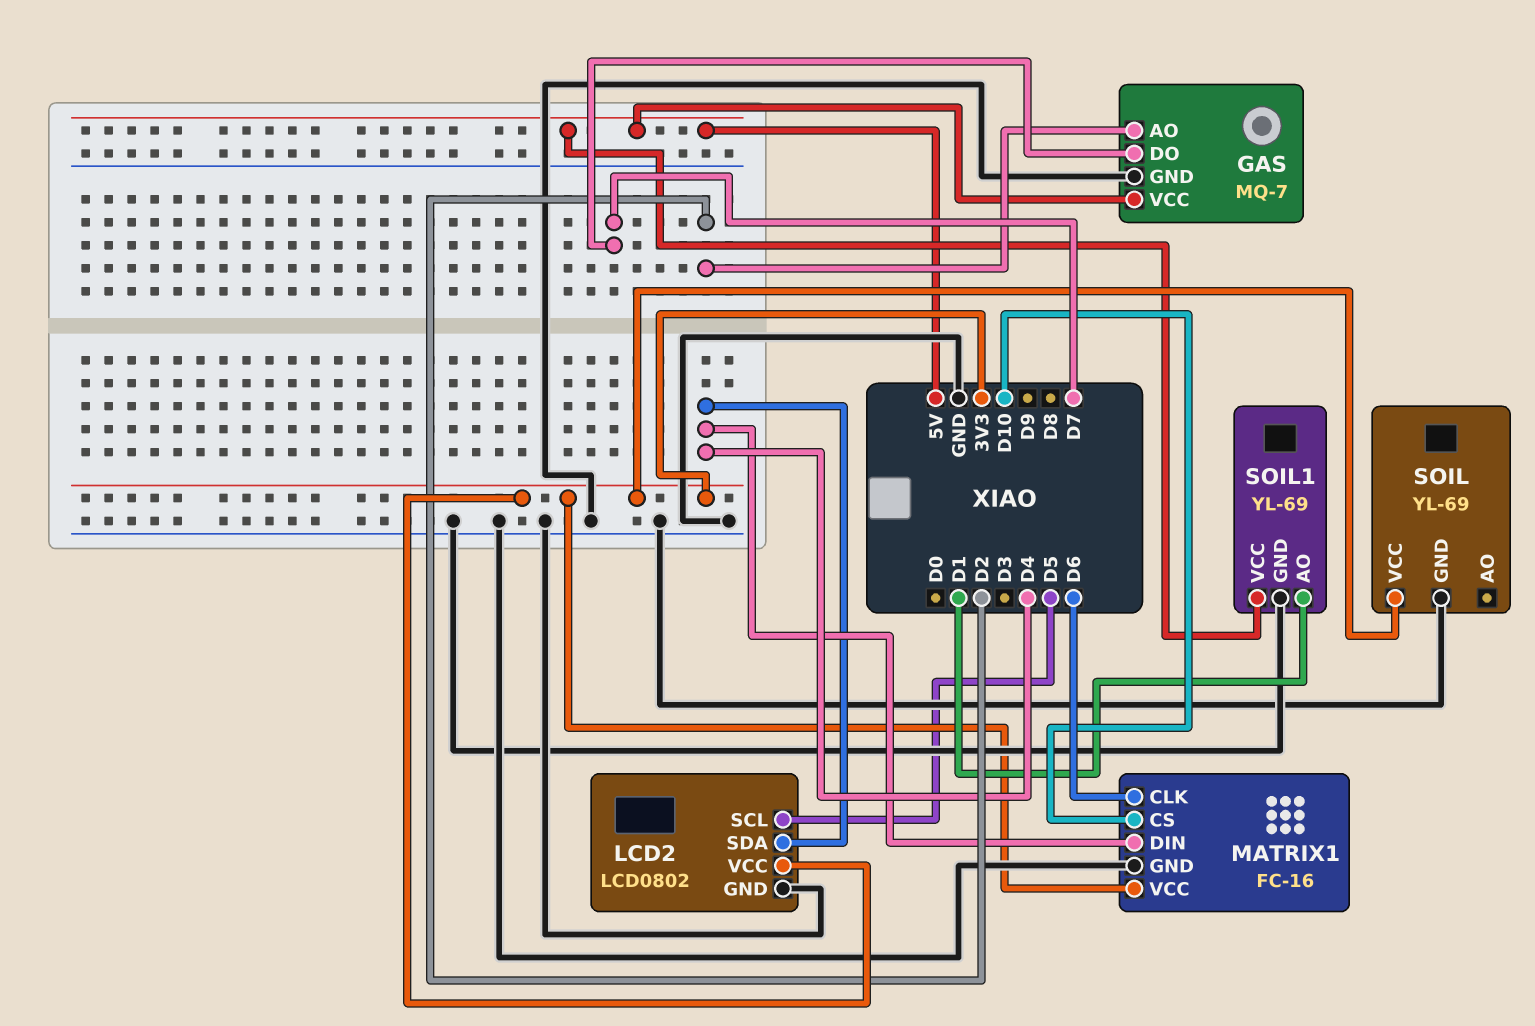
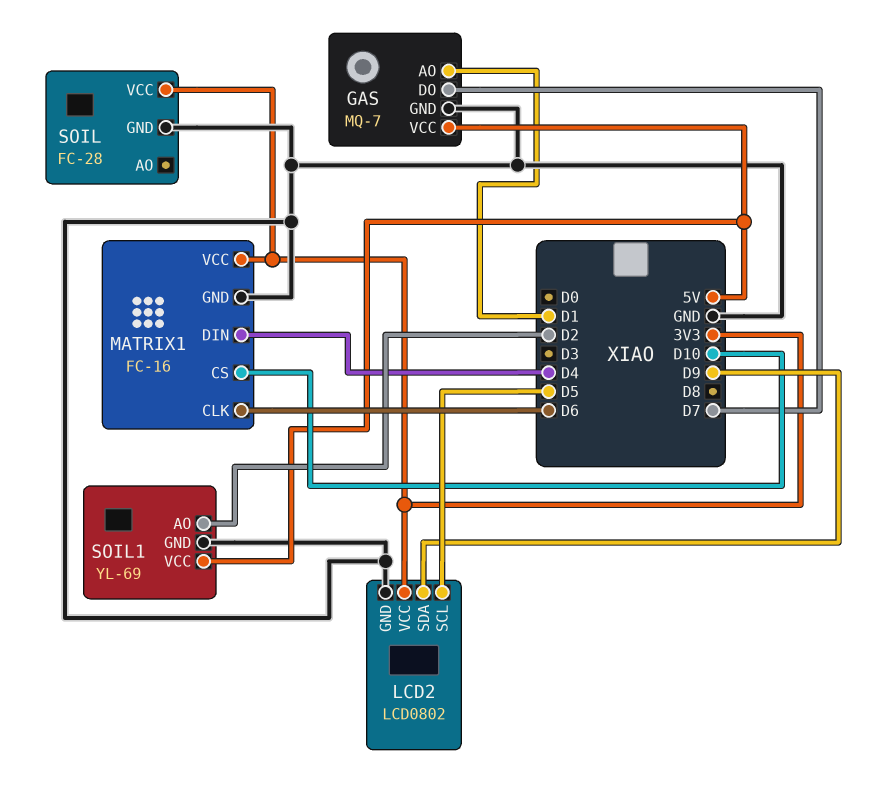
GAS pin AO: D2 -> D1
LCD2 pin SDA: D4 -> D9
SOIL: YL-69 -> FC-28
SOIL1 pin AO: D1 -> D2

